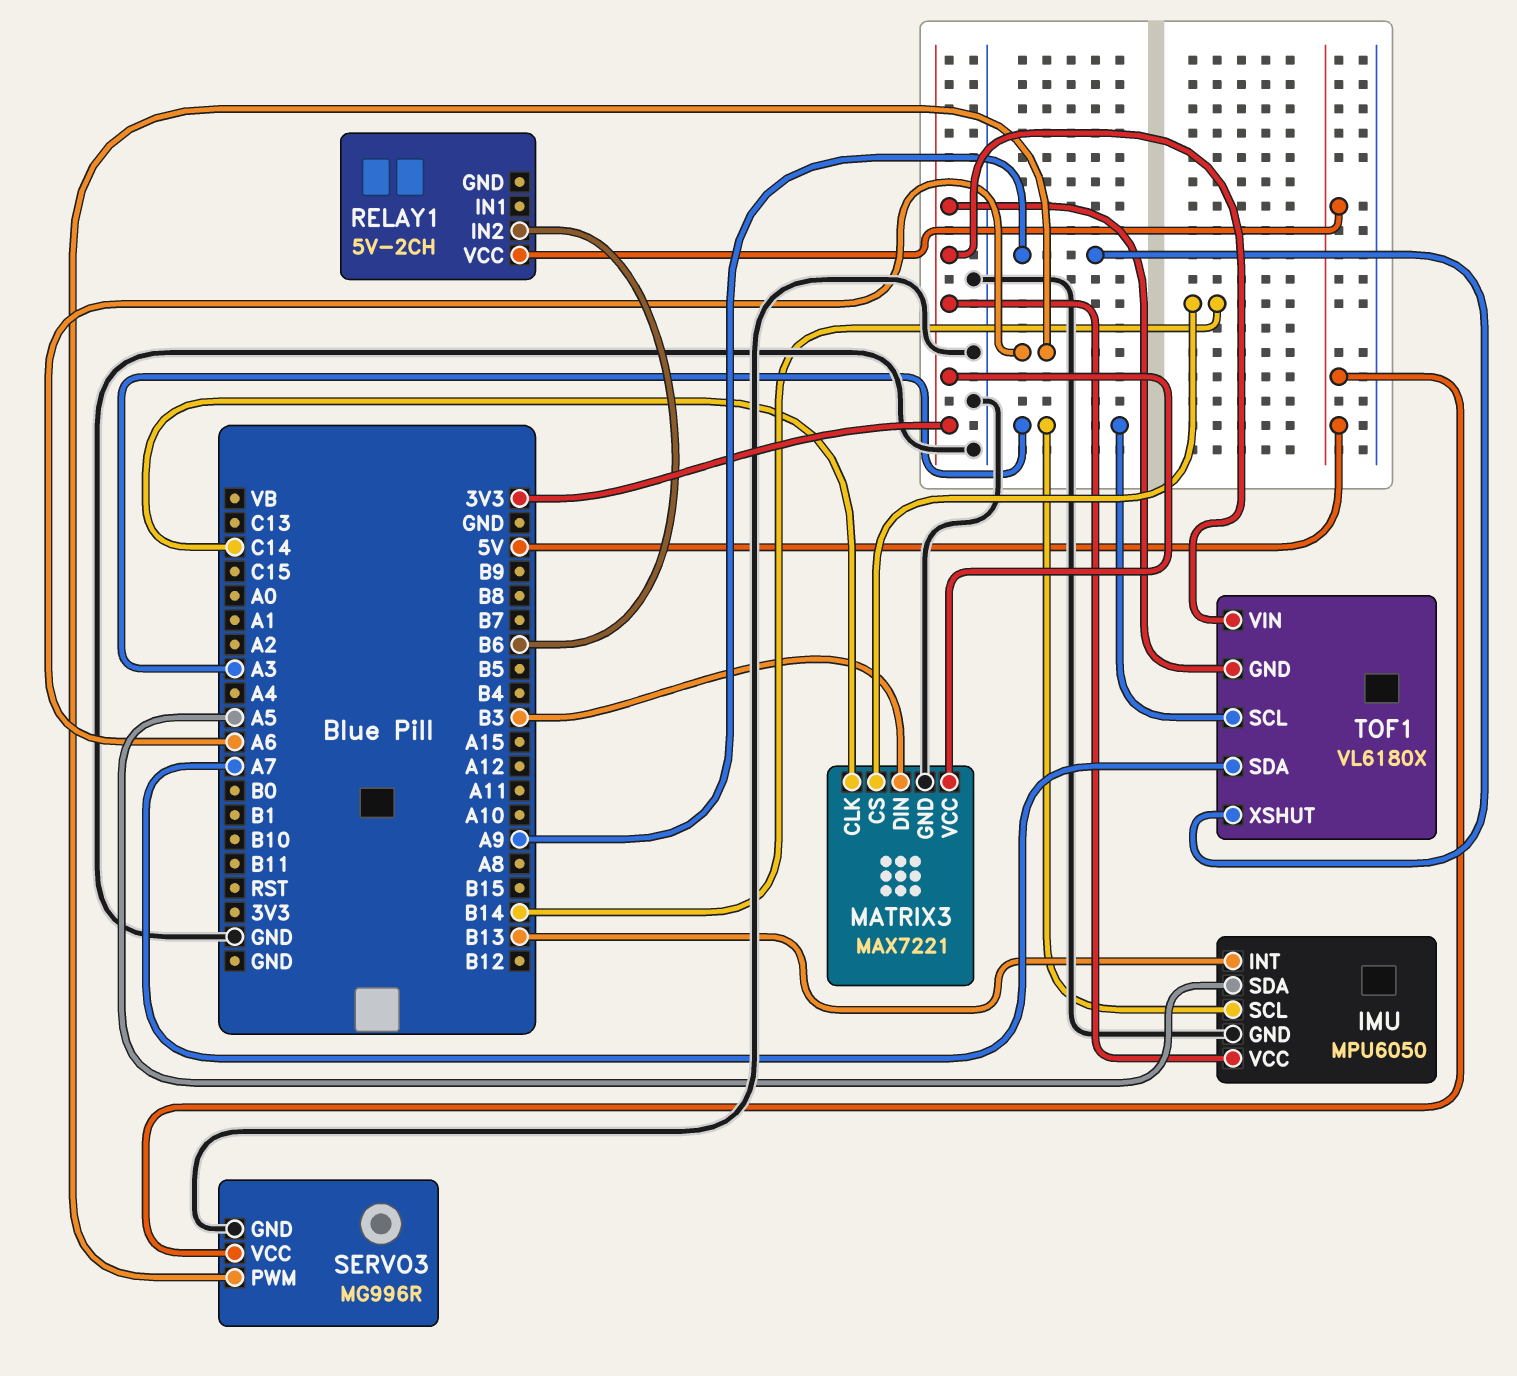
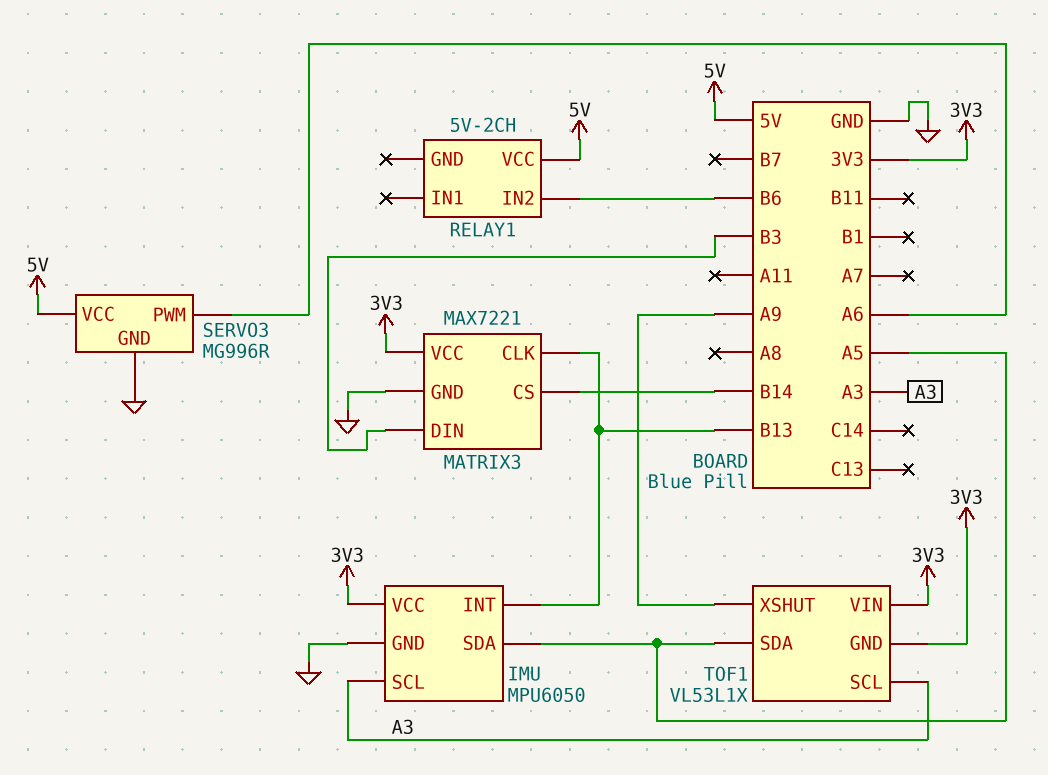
MATRIX3 pin CLK: C14 -> B13
TOF1: VL6180X -> VL53L1X
TOF1 pin SDA: A7 -> A5

